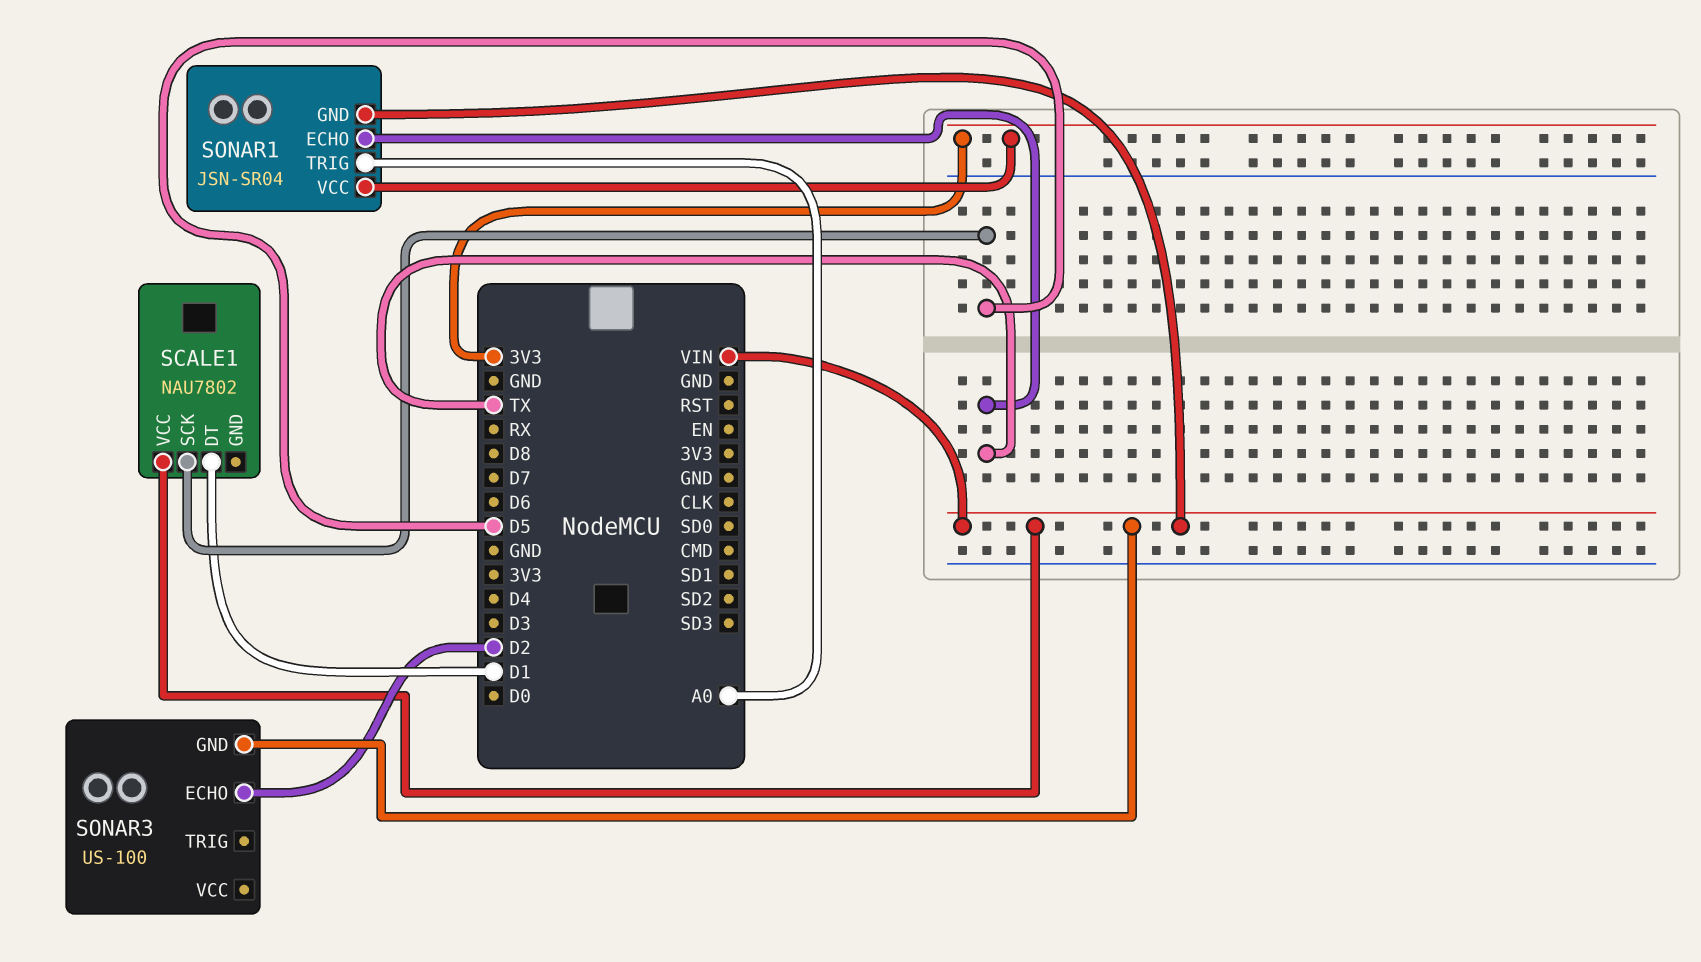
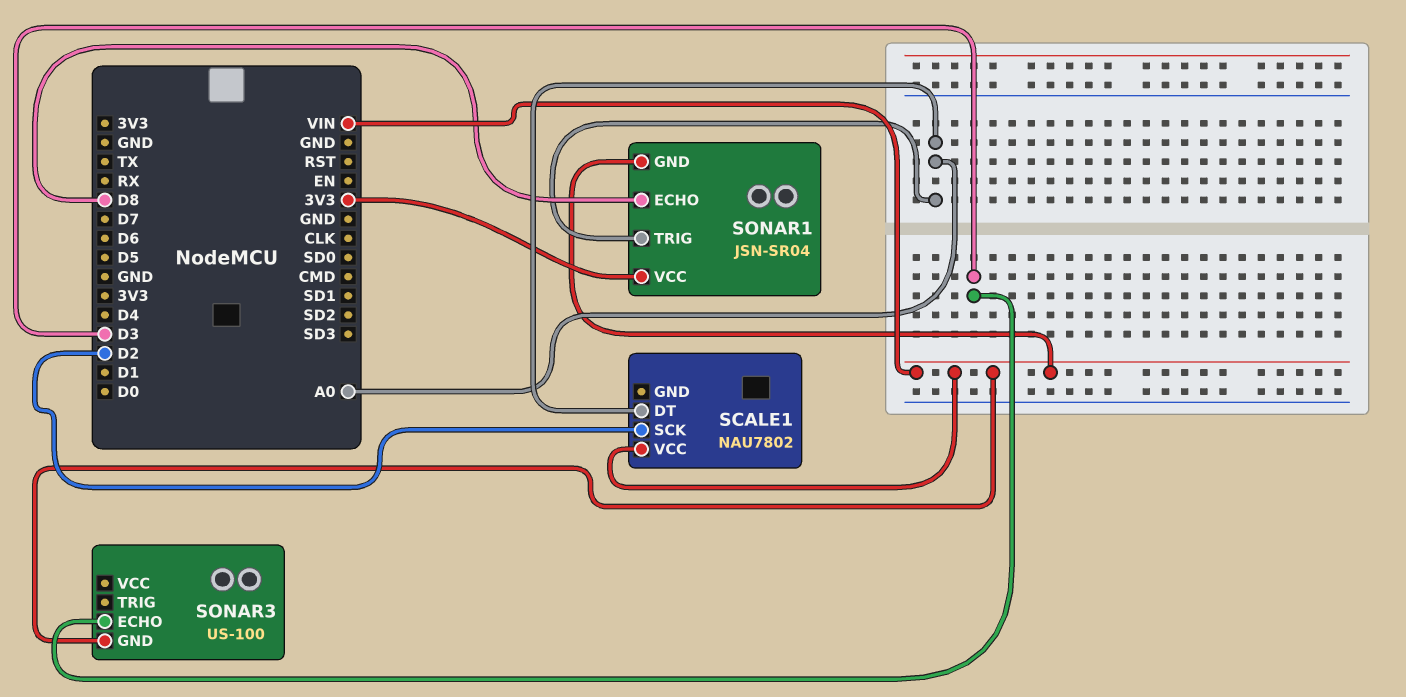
SCALE1 pin DT: D1 -> A0
SCALE1 pin SCK: D5 -> D2
SONAR1 pin ECHO: TX -> D8
SONAR3 pin ECHO: D2 -> D3

